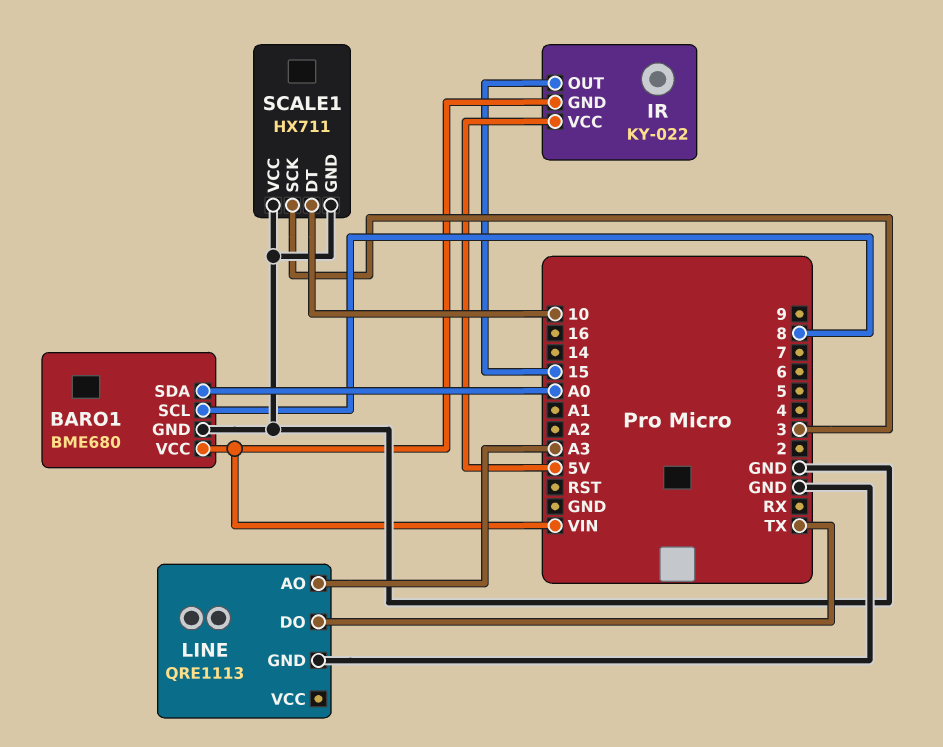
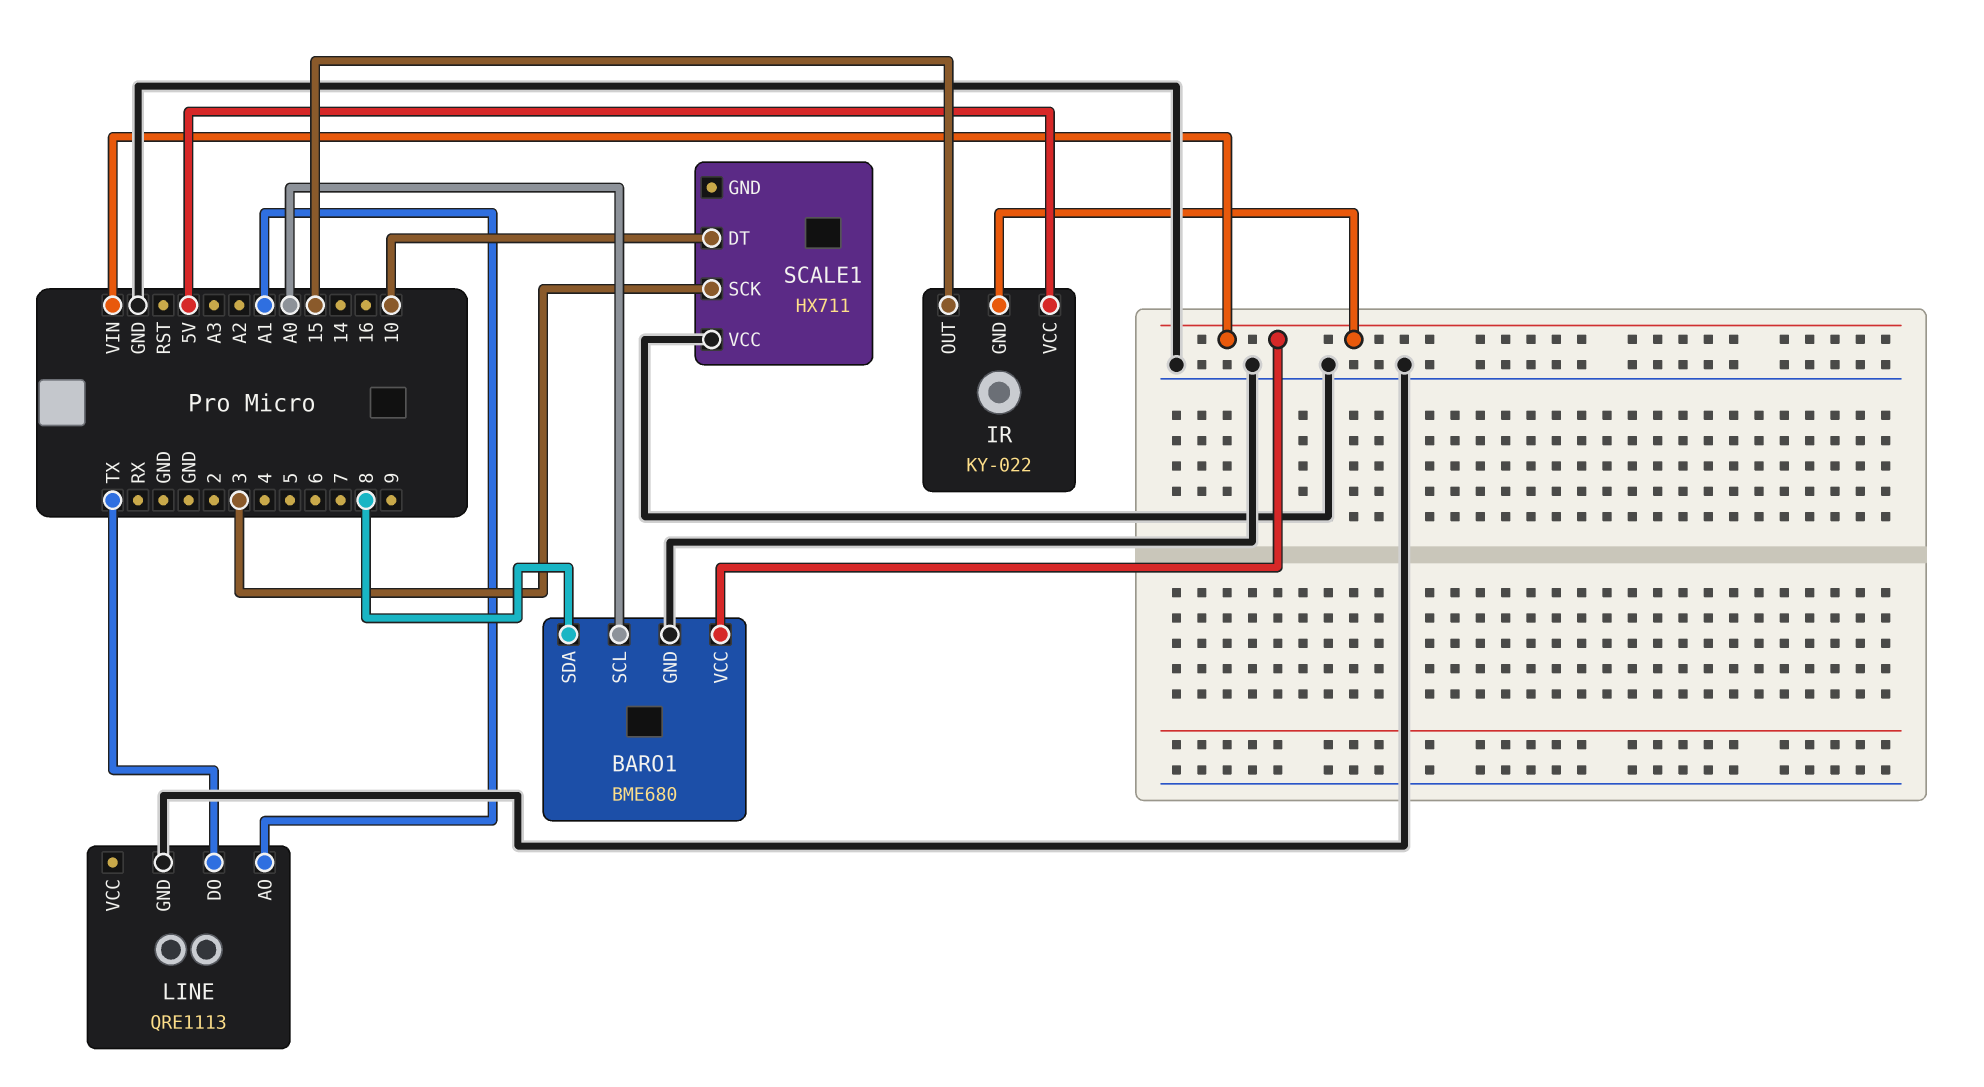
BARO1 pin SCL: 8 -> A0
BARO1 pin SDA: A0 -> 8
LINE pin AO: A3 -> A1
SCALE1 pin GND: GND -> none

